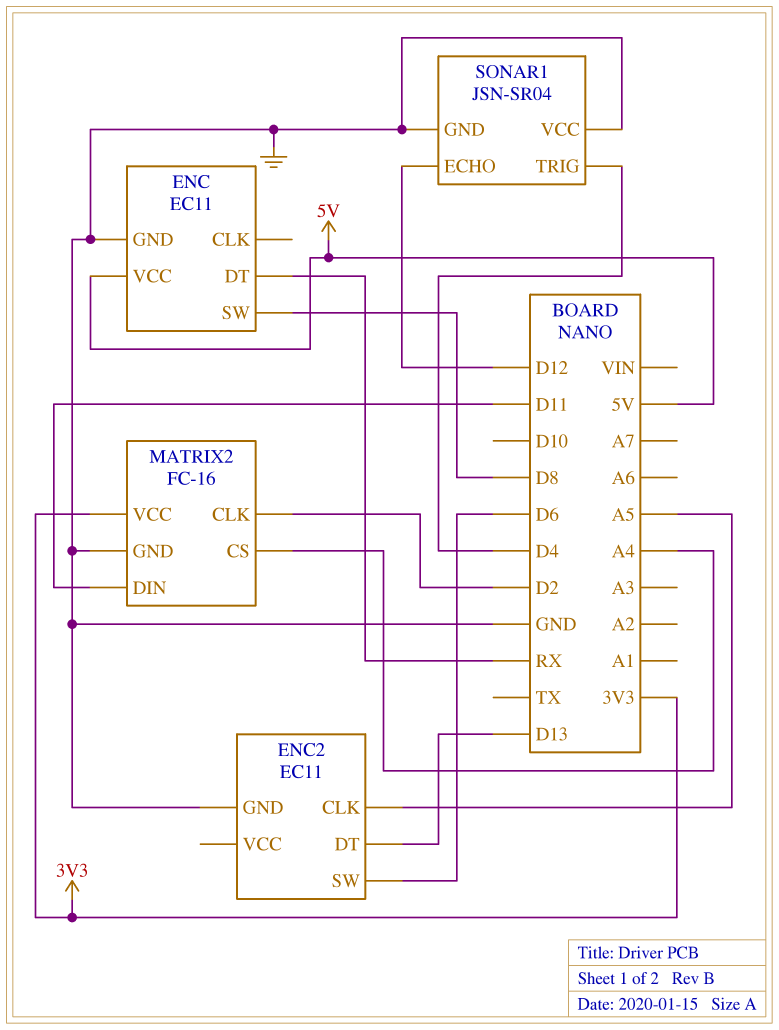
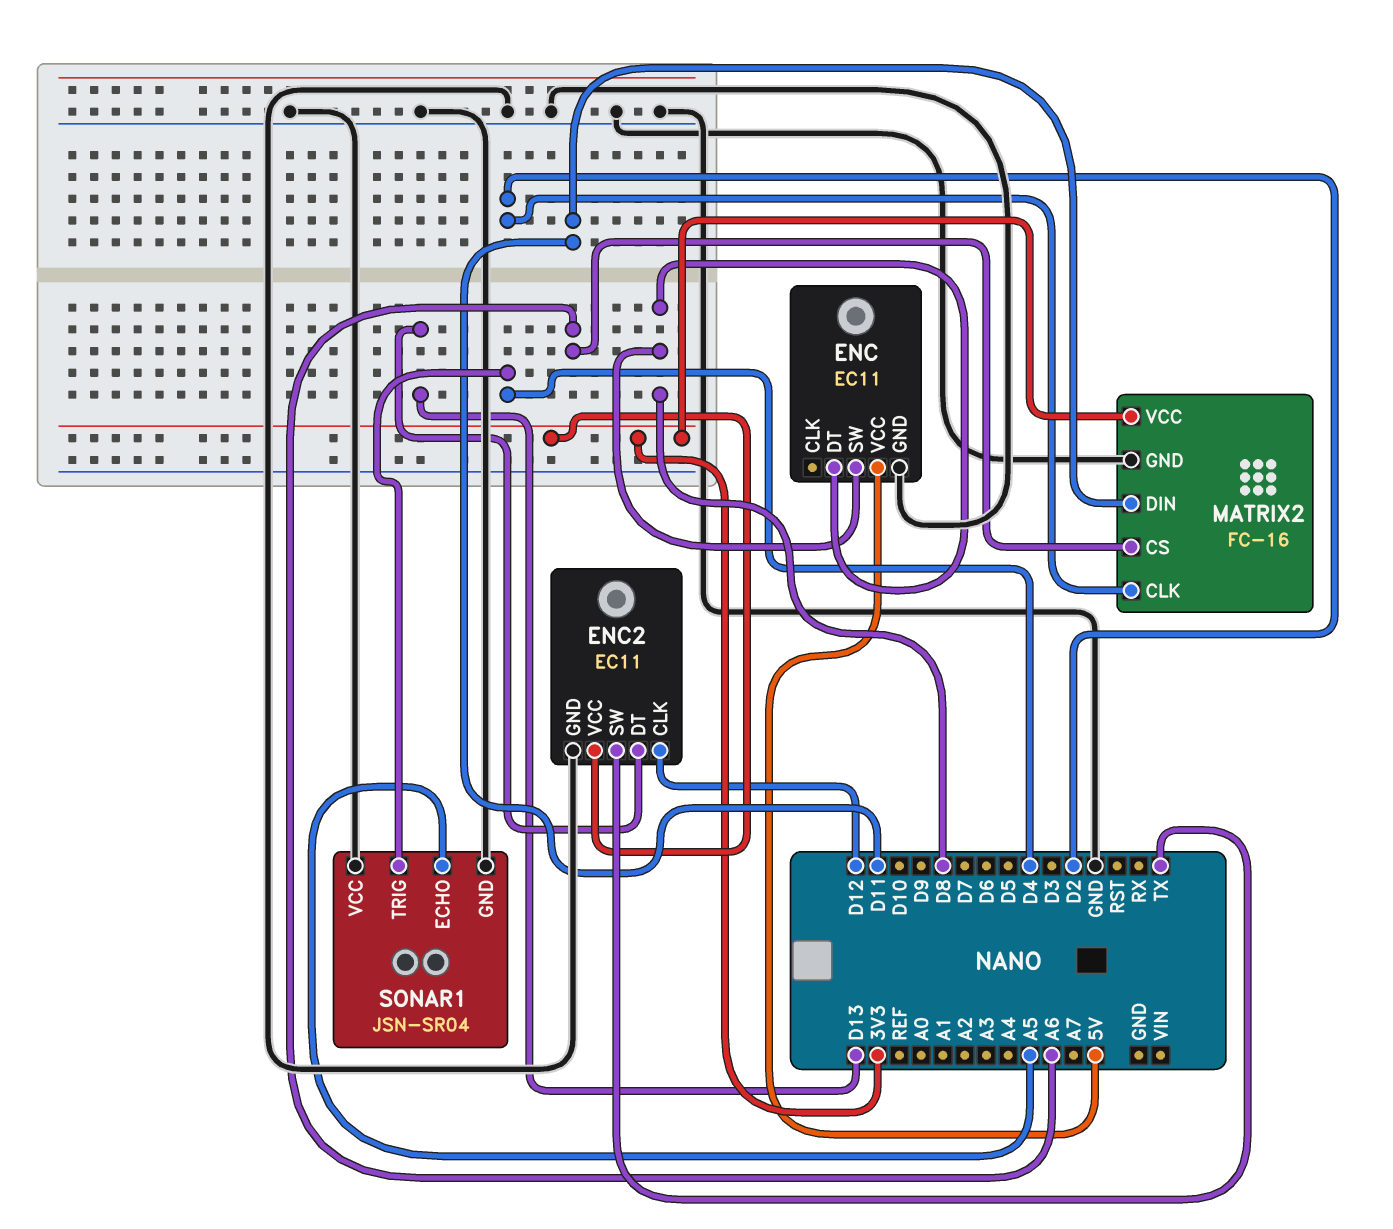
ENC pin DT: RX -> D8
ENC2 pin CLK: A5 -> D12
ENC2 pin SW: D6 -> TX
ENC2 pin VCC: none -> 3V3
MATRIX2 pin CS: A4 -> A6
SONAR1 pin ECHO: D12 -> A5

